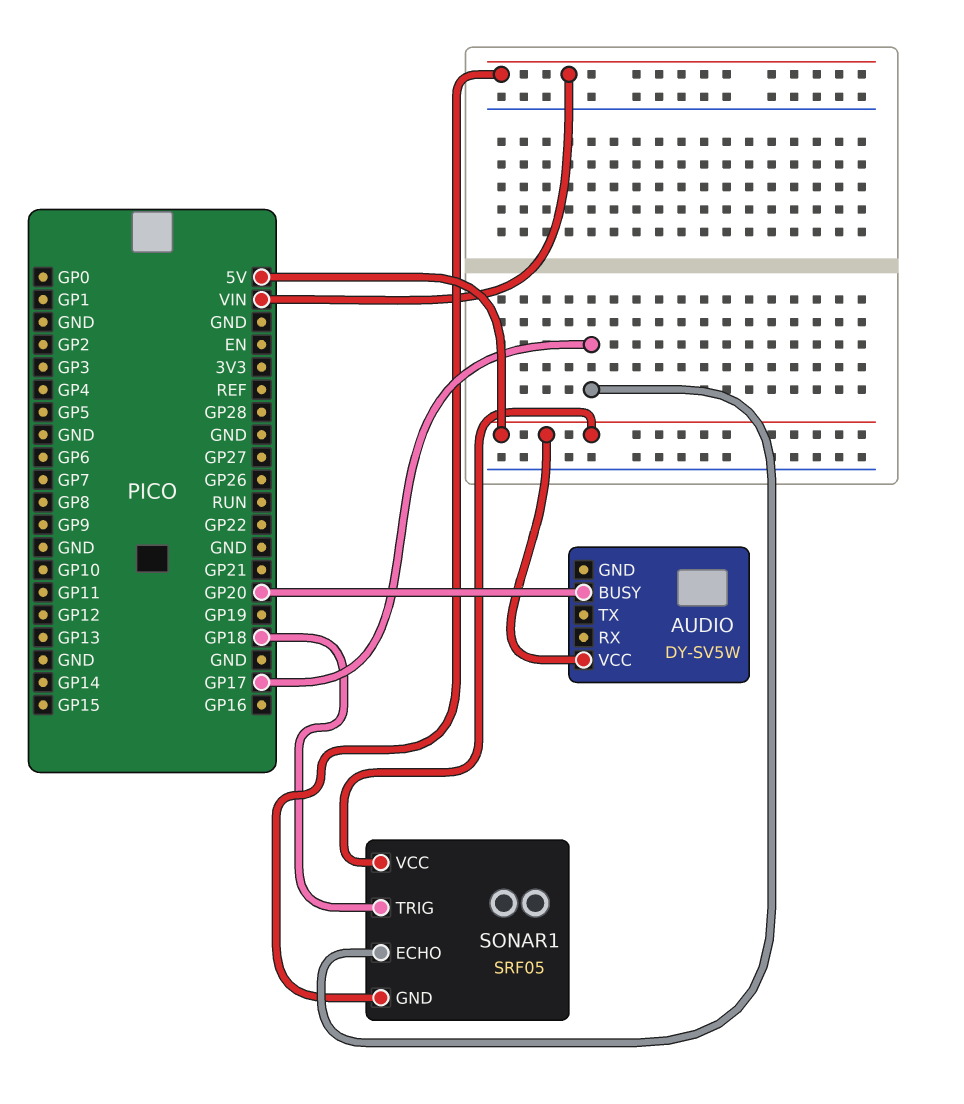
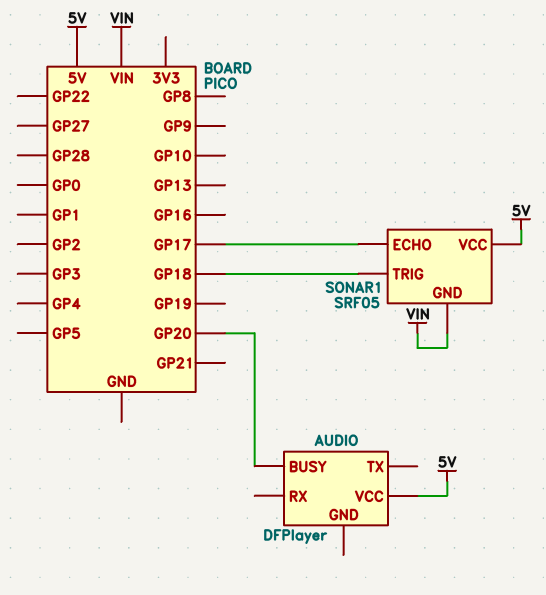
AUDIO: DY-SV5W -> DFPlayer

